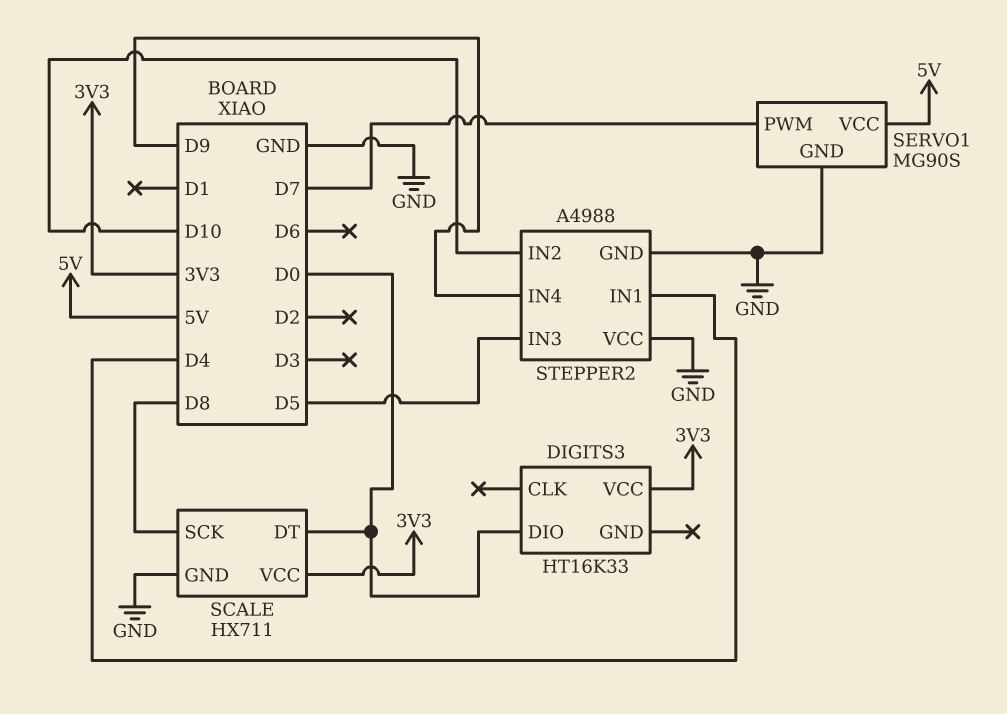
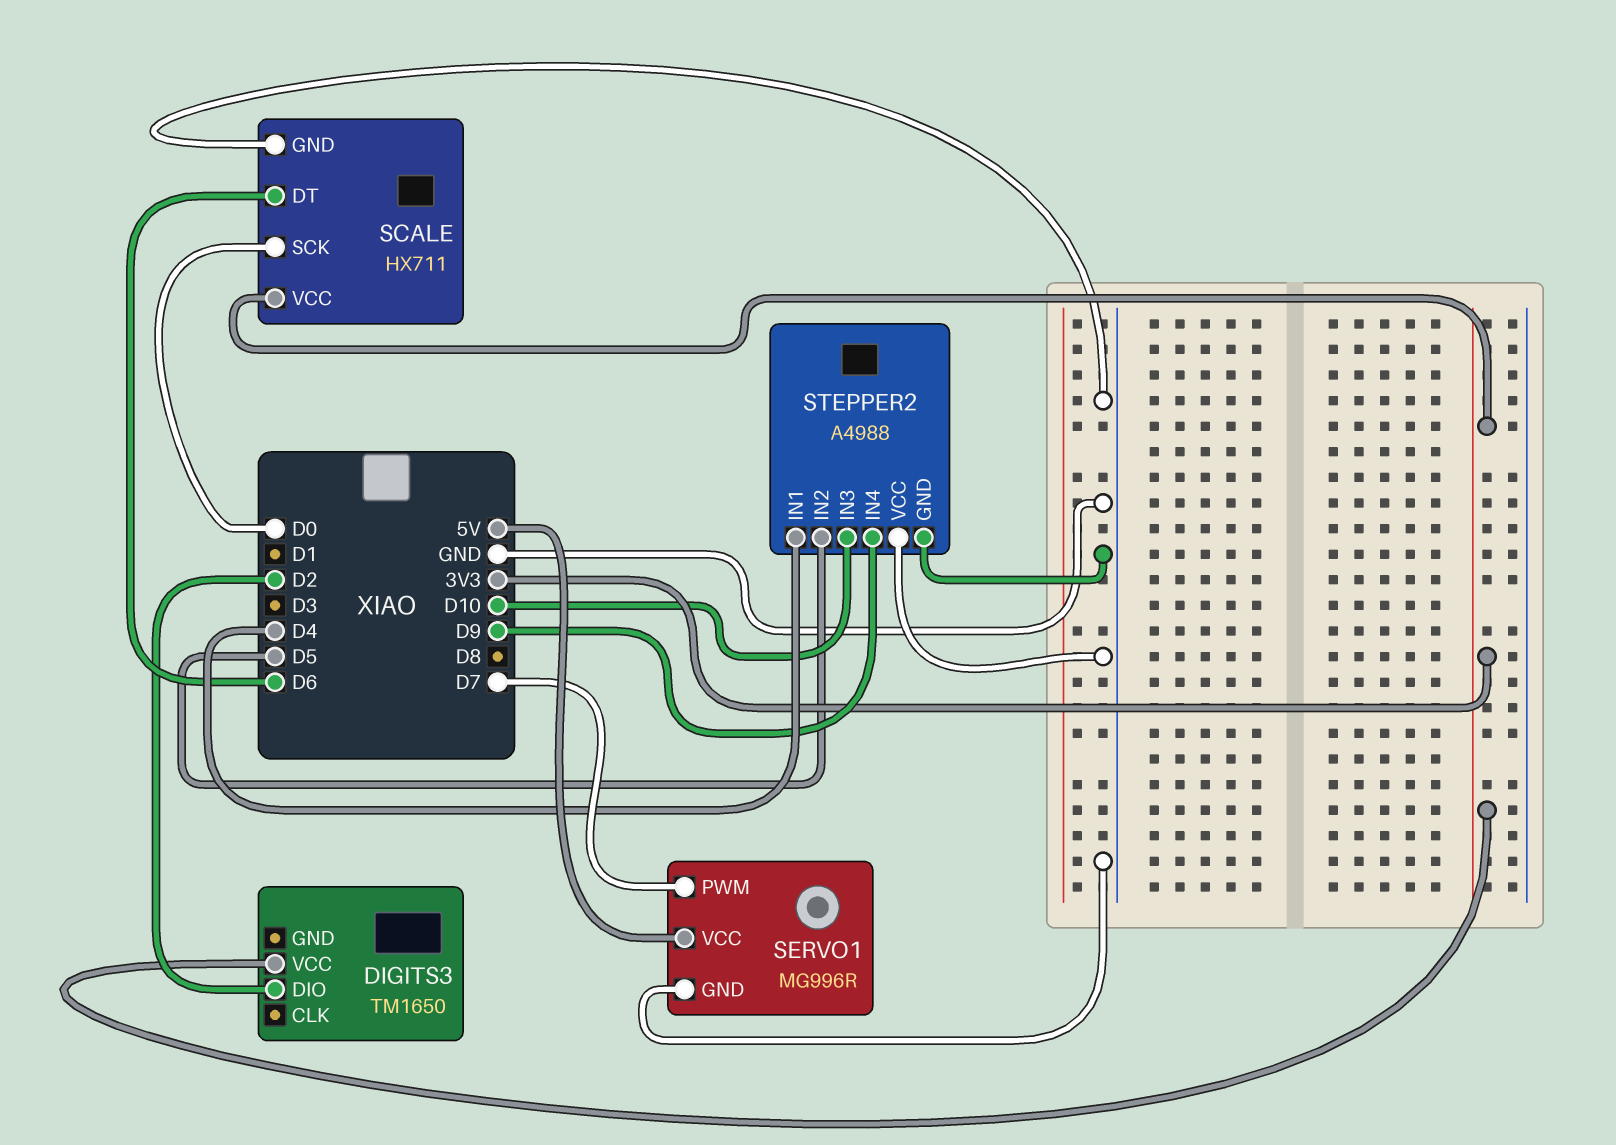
DIGITS3: HT16K33 -> TM1650
DIGITS3 pin DIO: D0 -> D2
SCALE pin DT: D0 -> D6
SCALE pin SCK: D8 -> D0
SERVO1: MG90S -> MG996R
STEPPER2 pin IN2: D10 -> D5
STEPPER2 pin IN3: D5 -> D10

